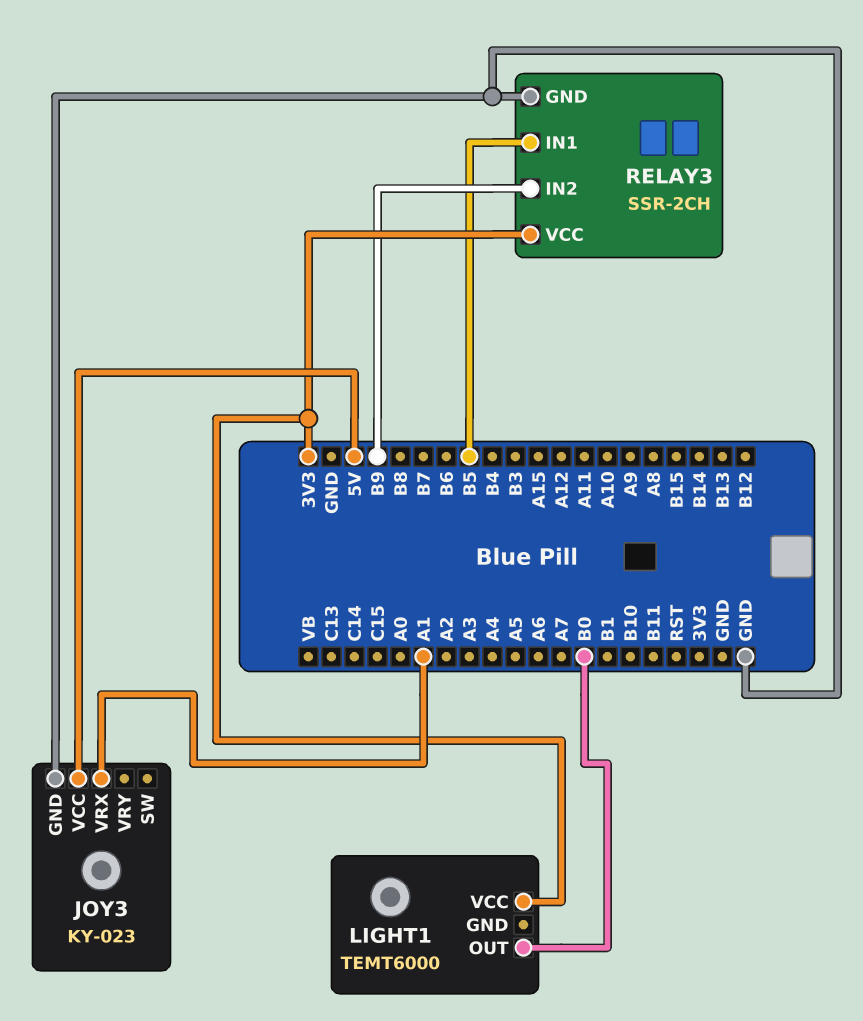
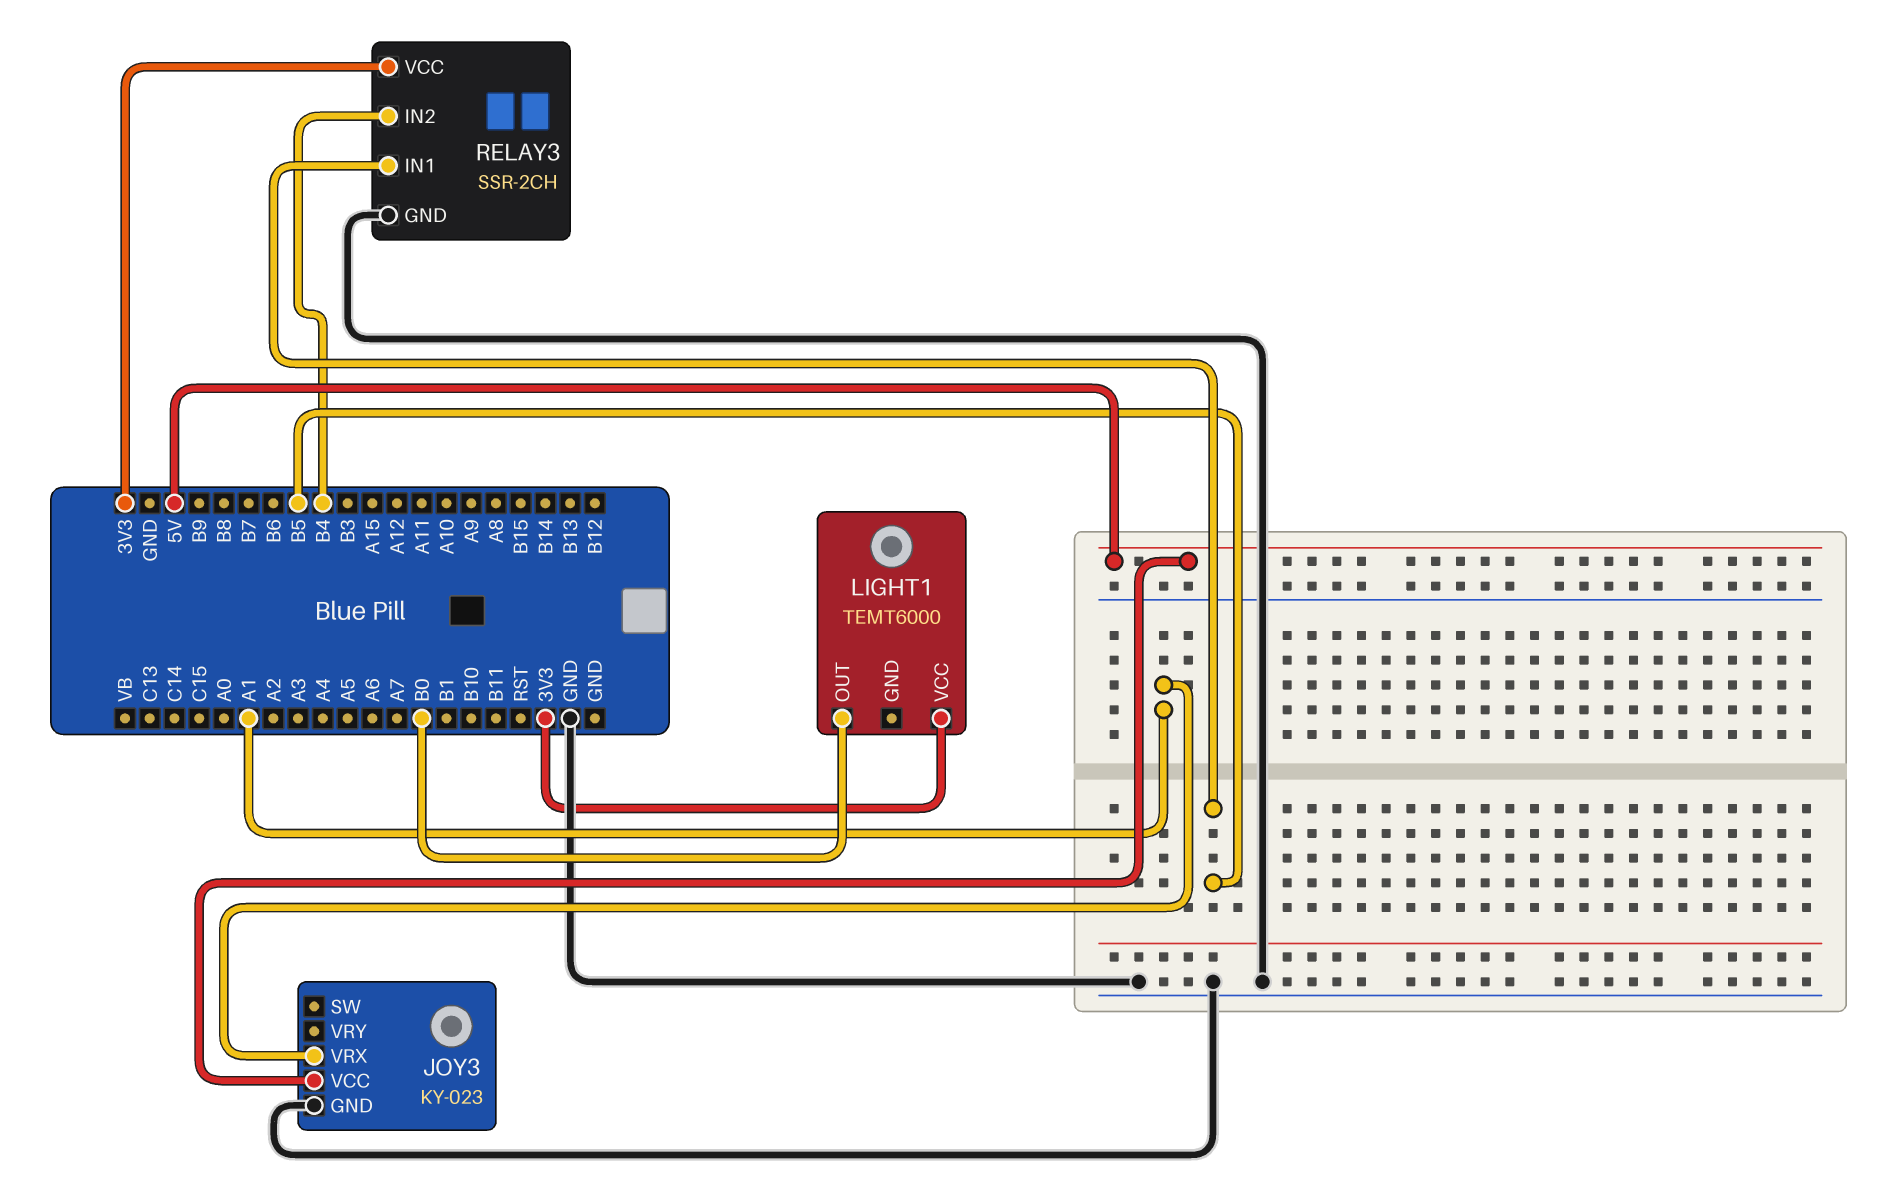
RELAY3 pin IN2: B9 -> B4

